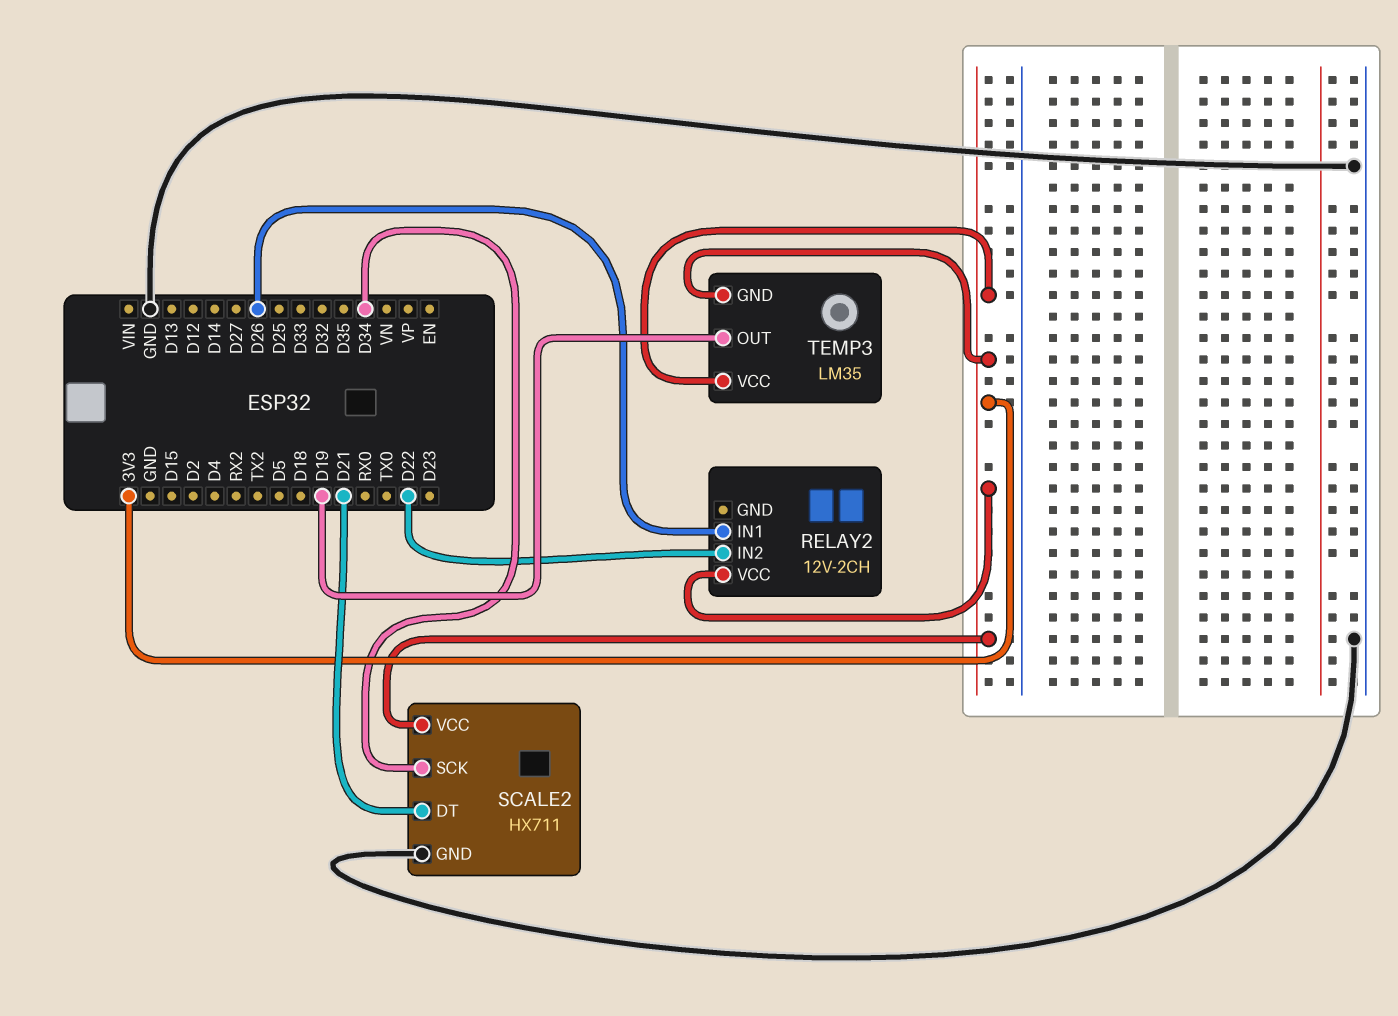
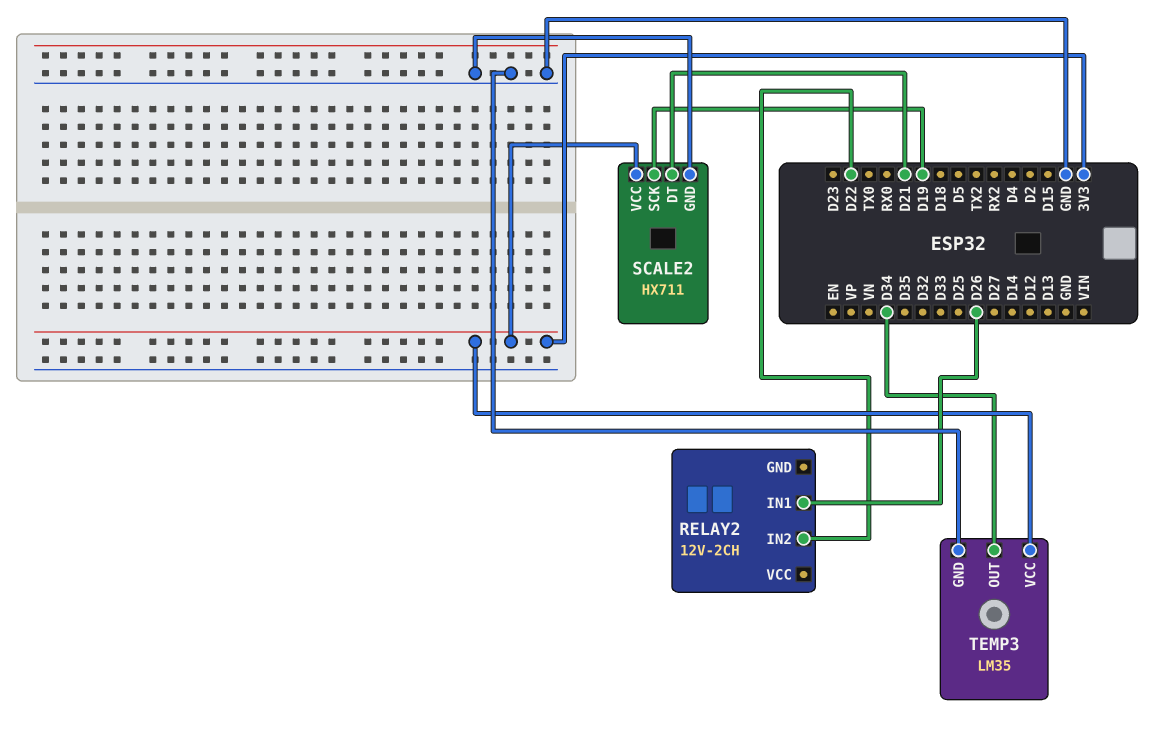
RELAY2 pin VCC: 3V3 -> none
SCALE2 pin SCK: D34 -> D19
TEMP3 pin GND: 3V3 -> GND
TEMP3 pin OUT: D19 -> D34

